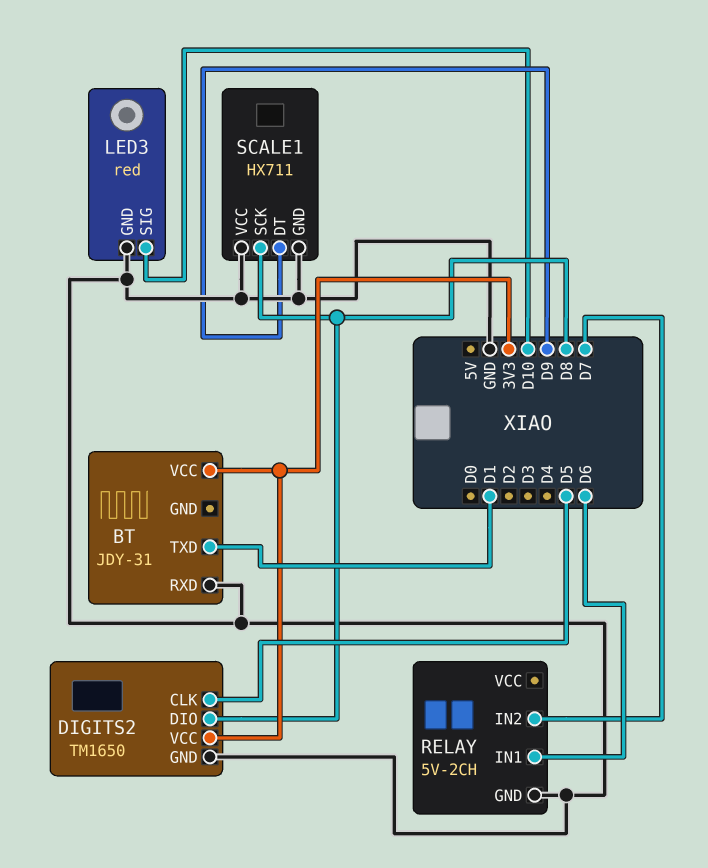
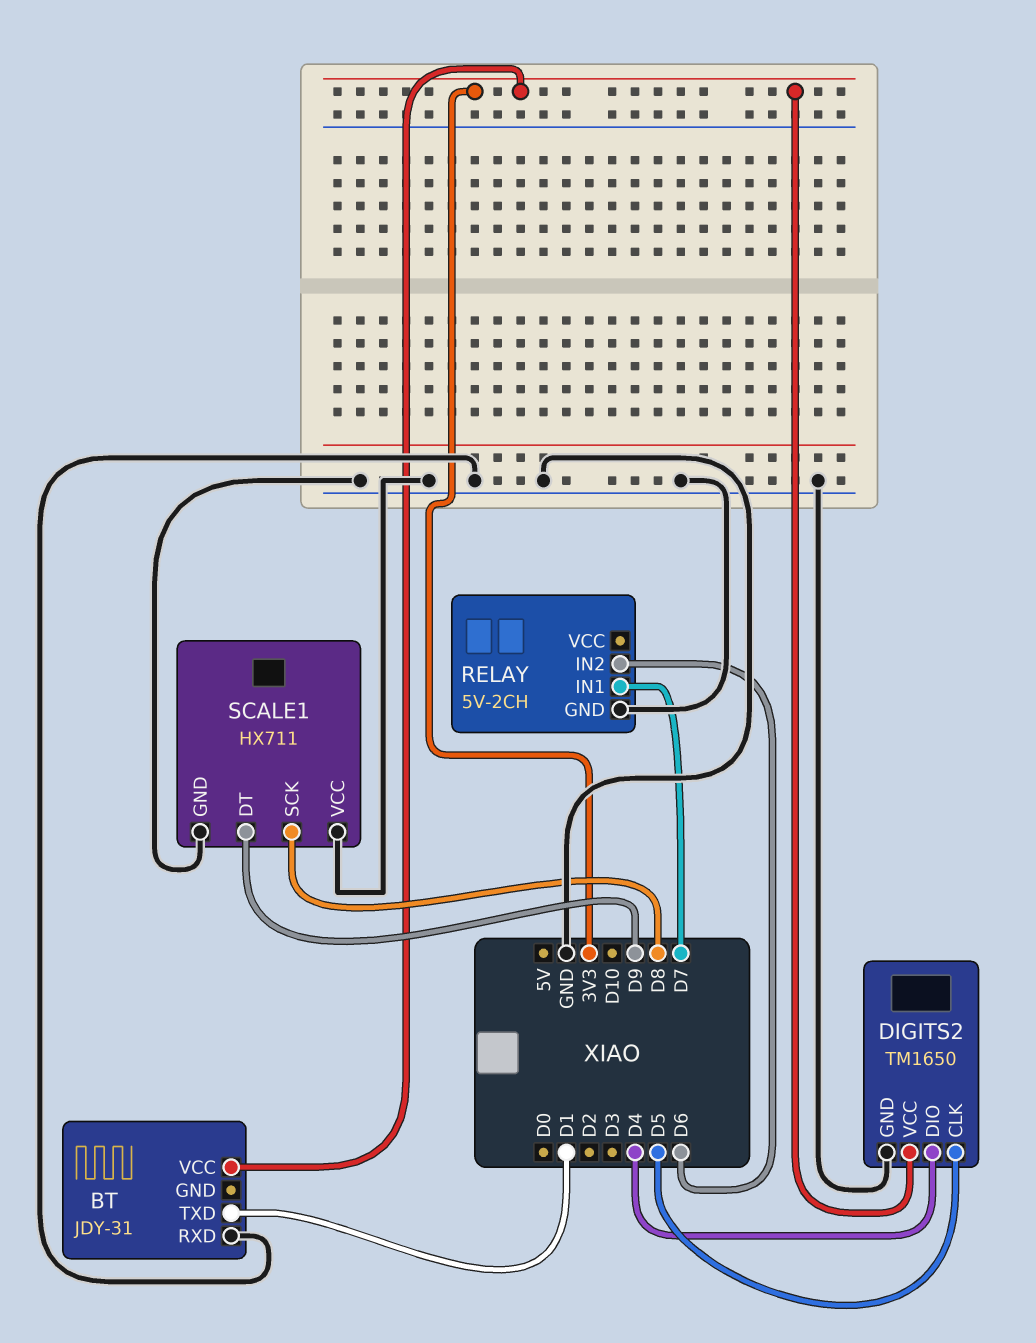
DIGITS2 pin DIO: D8 -> D4
LED3: red -> none
LED3 pin GND: GND -> none
LED3 pin SIG: D10 -> none
RELAY pin IN1: D6 -> D7
RELAY pin IN2: D7 -> D6

